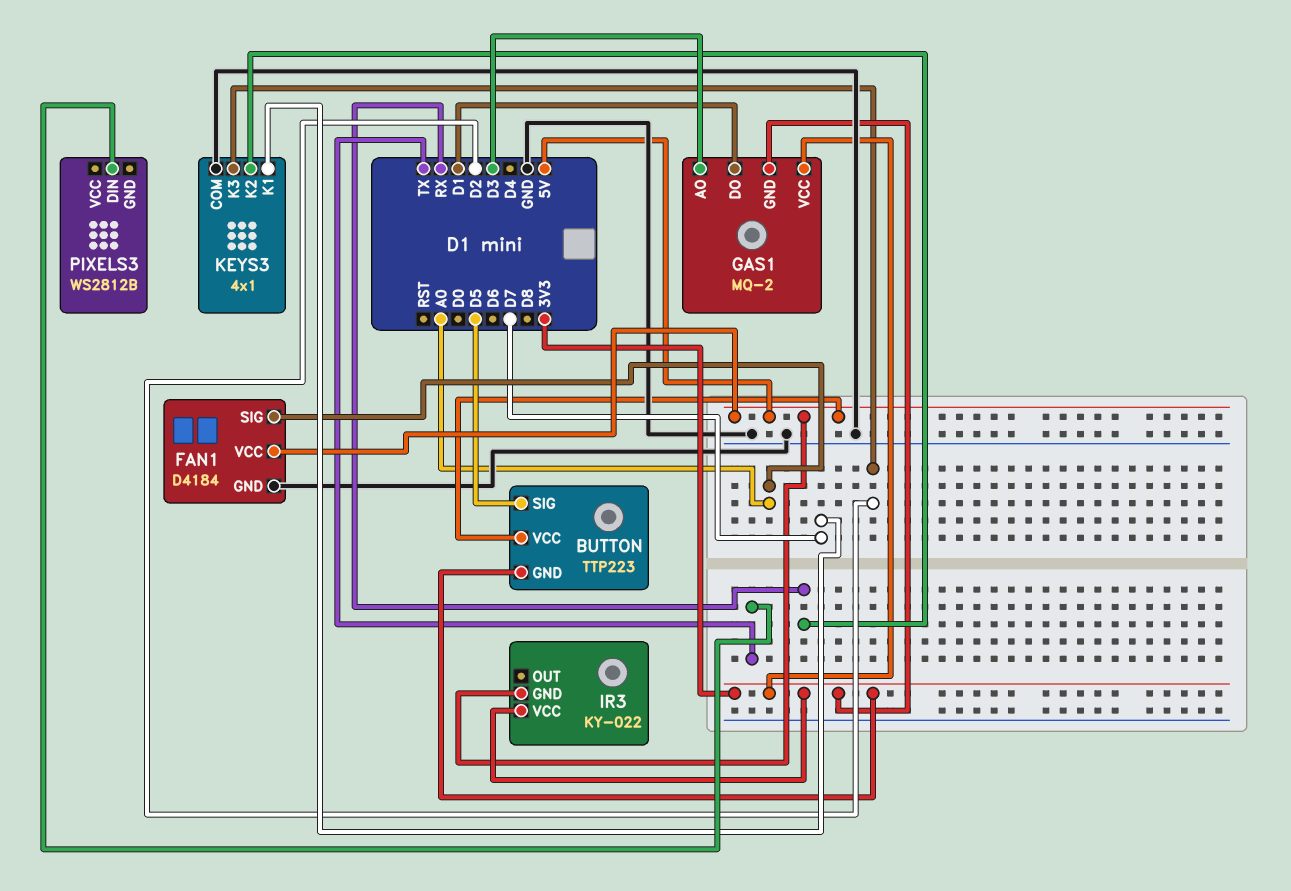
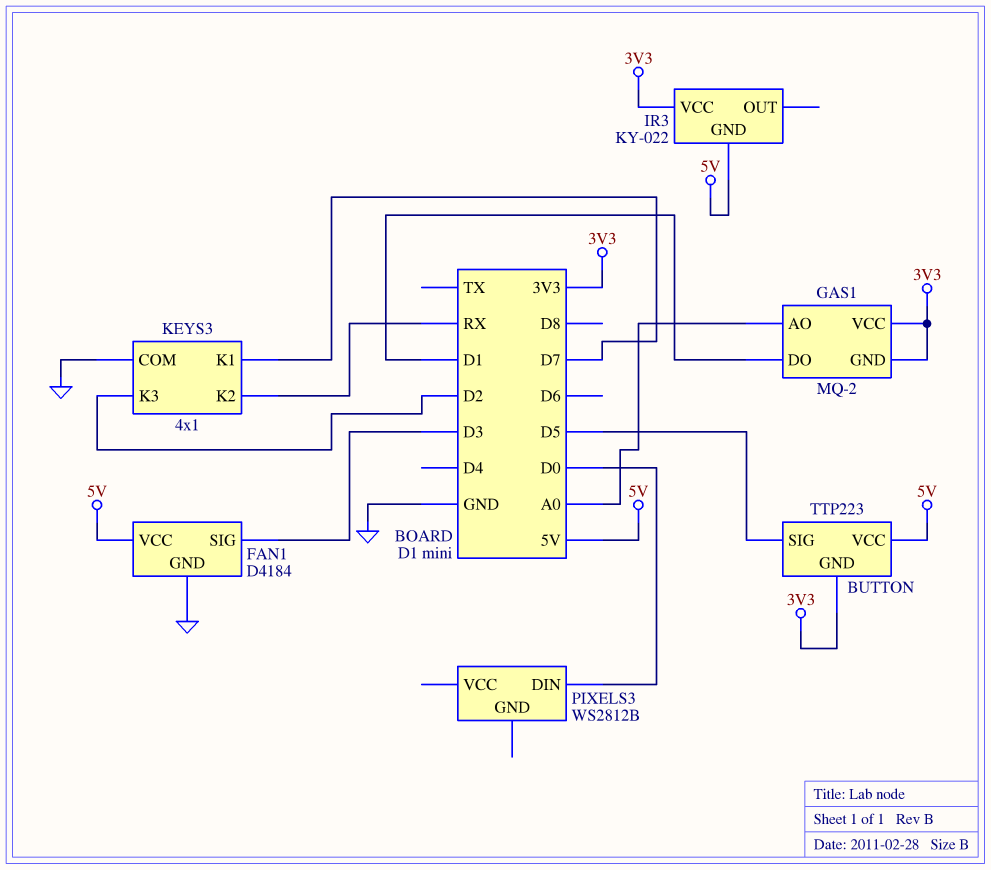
FAN1 pin SIG: A0 -> D3
GAS1 pin AO: D3 -> A0
PIXELS3 pin DIN: TX -> D0

